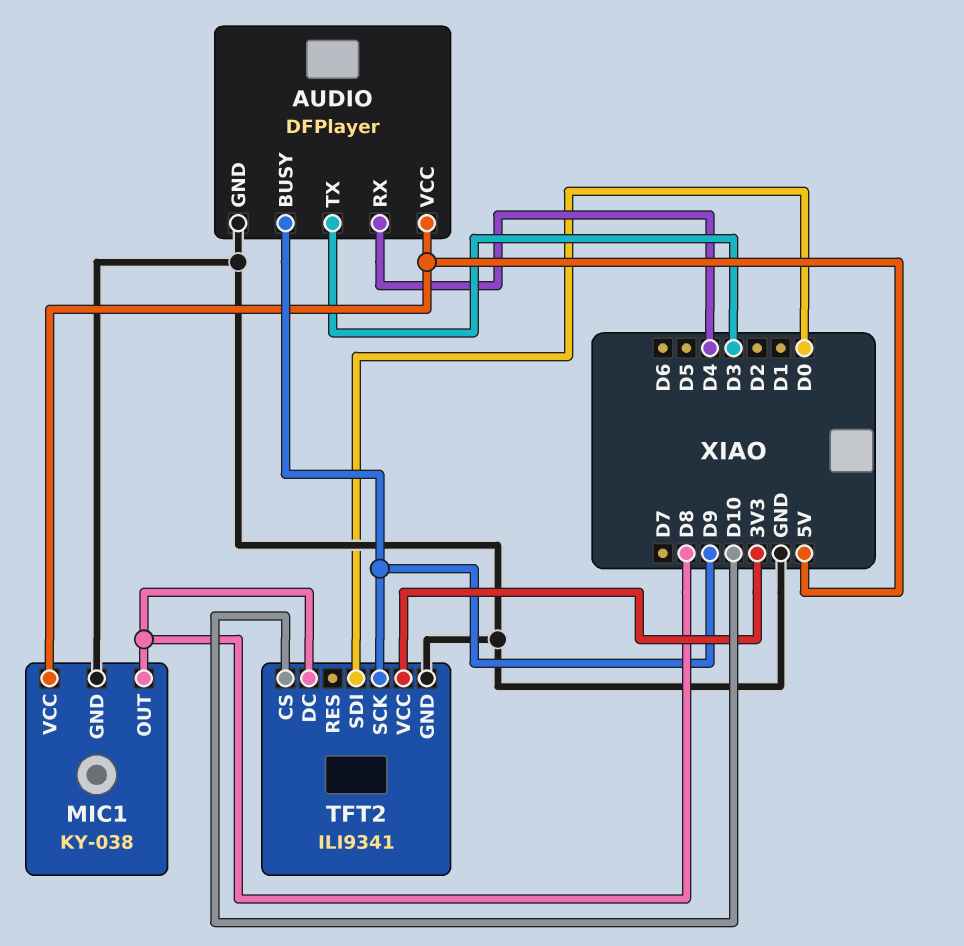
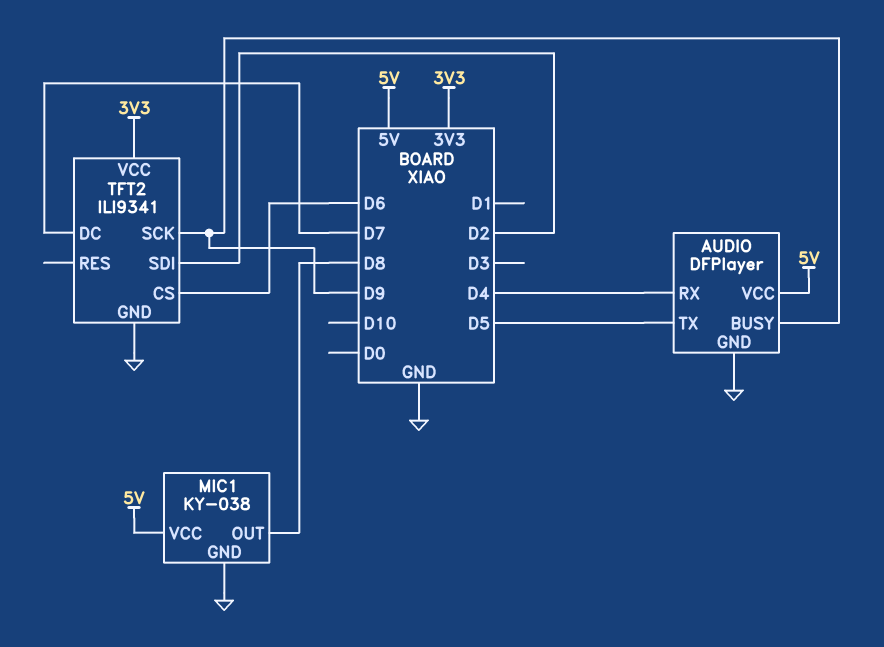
AUDIO pin TX: D3 -> D5
TFT2 pin CS: D10 -> D6
TFT2 pin DC: D8 -> D7
TFT2 pin SDI: D0 -> D2

